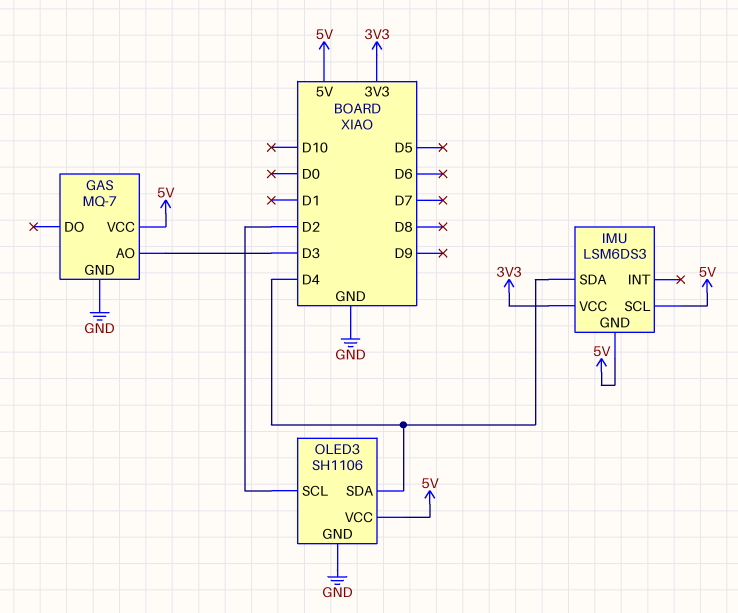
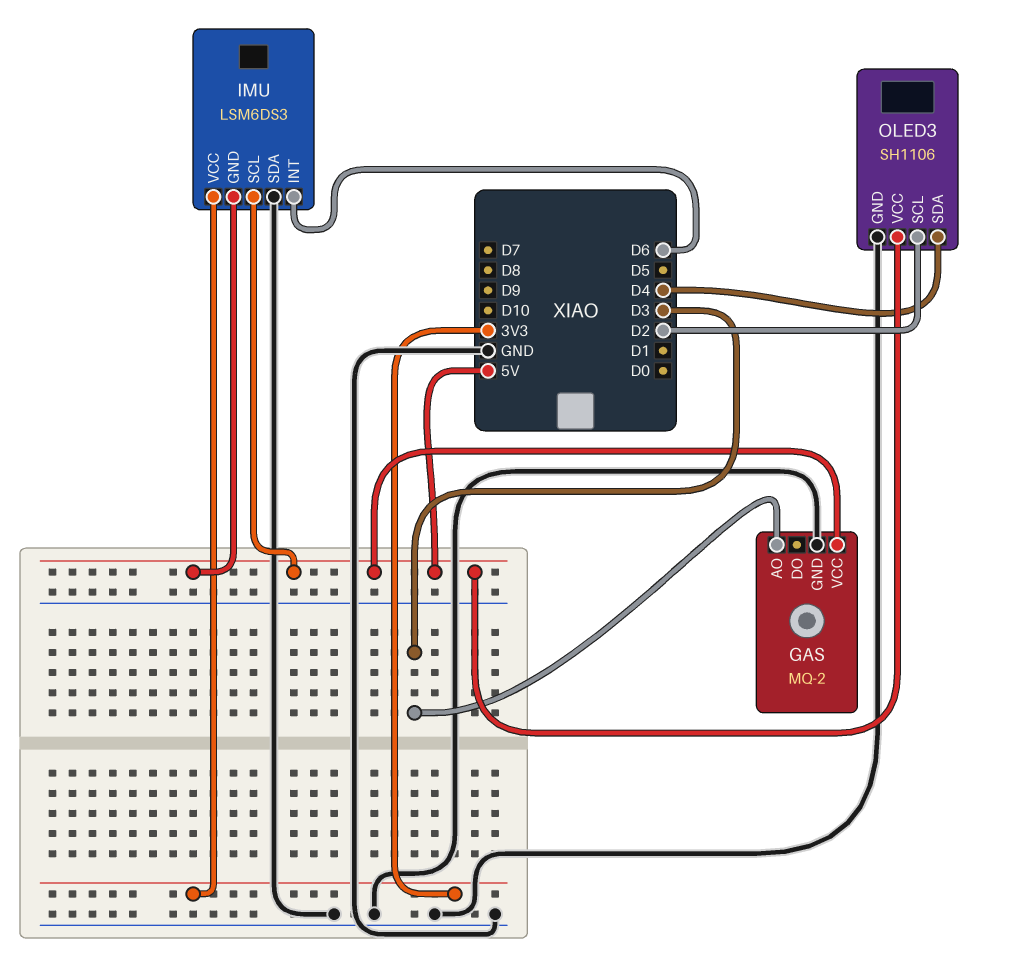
GAS: MQ-7 -> MQ-2
IMU pin INT: none -> D6
IMU pin SDA: D4 -> GND

